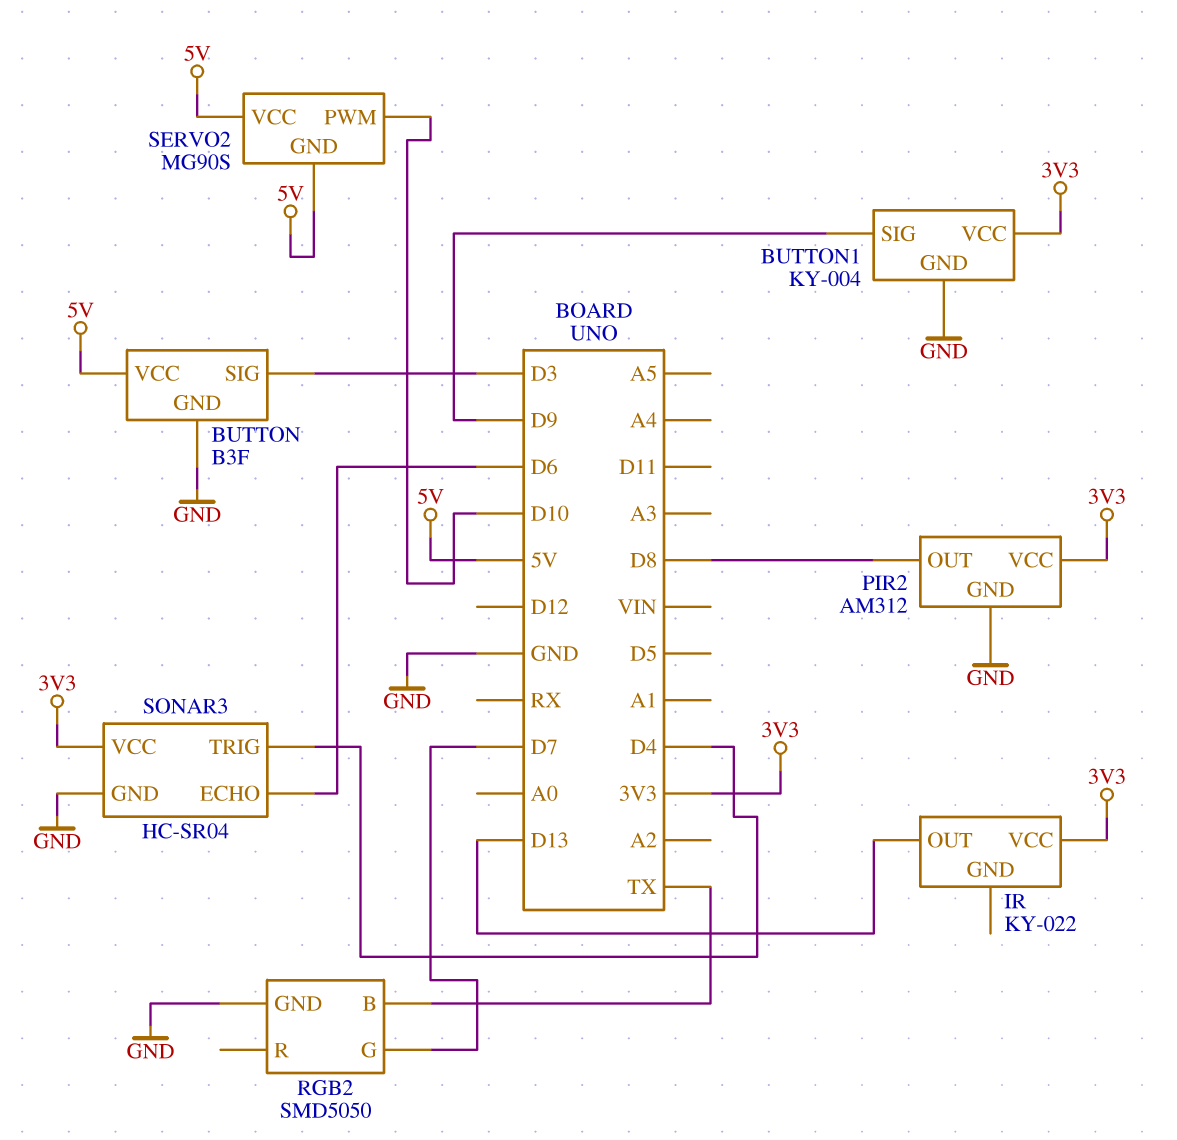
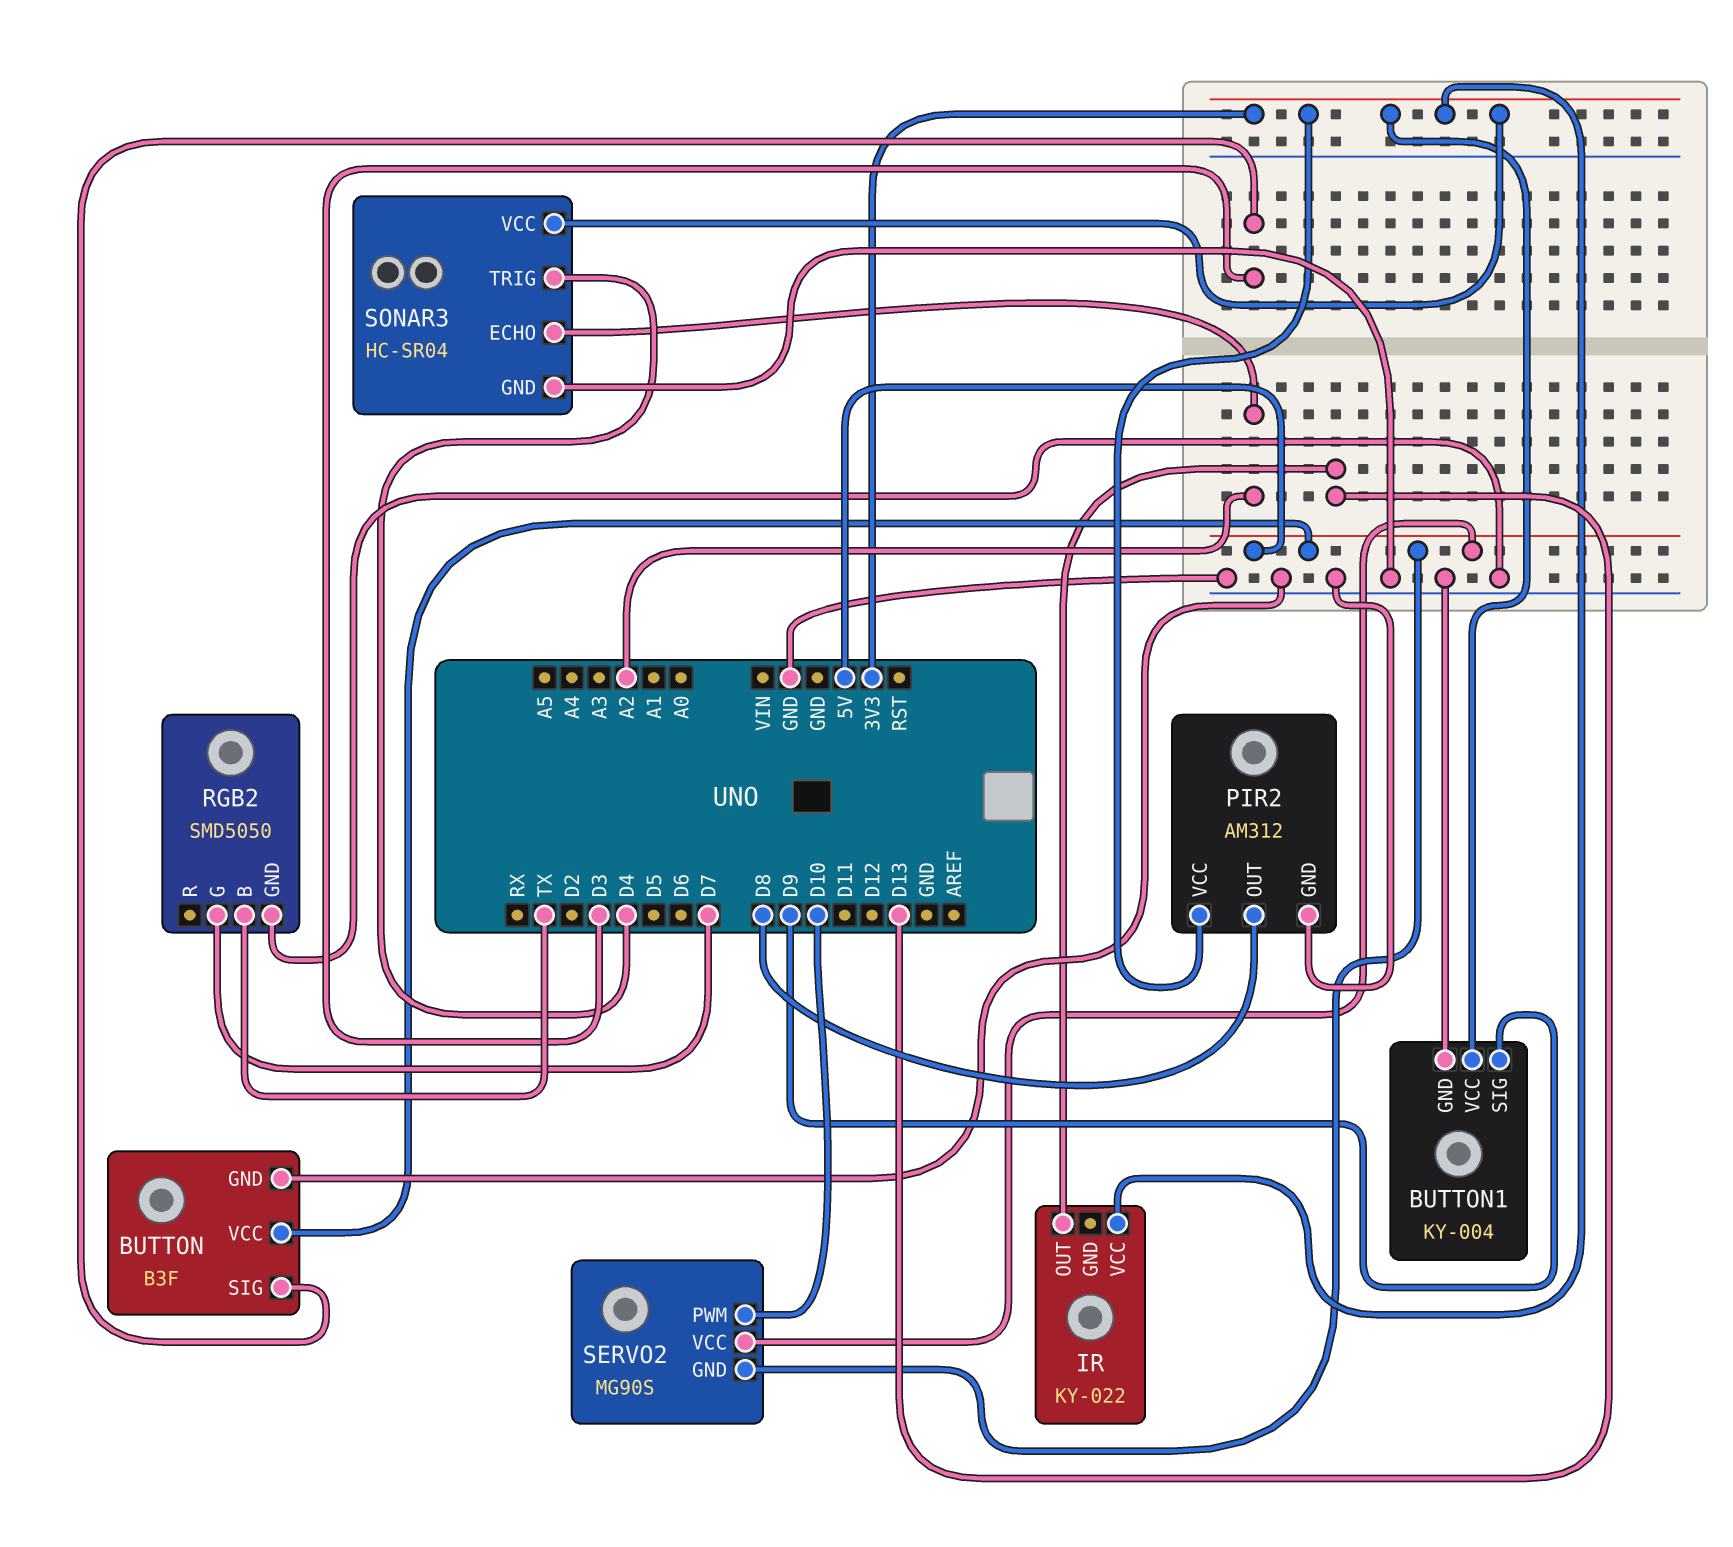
SONAR3 pin ECHO: D6 -> A2

